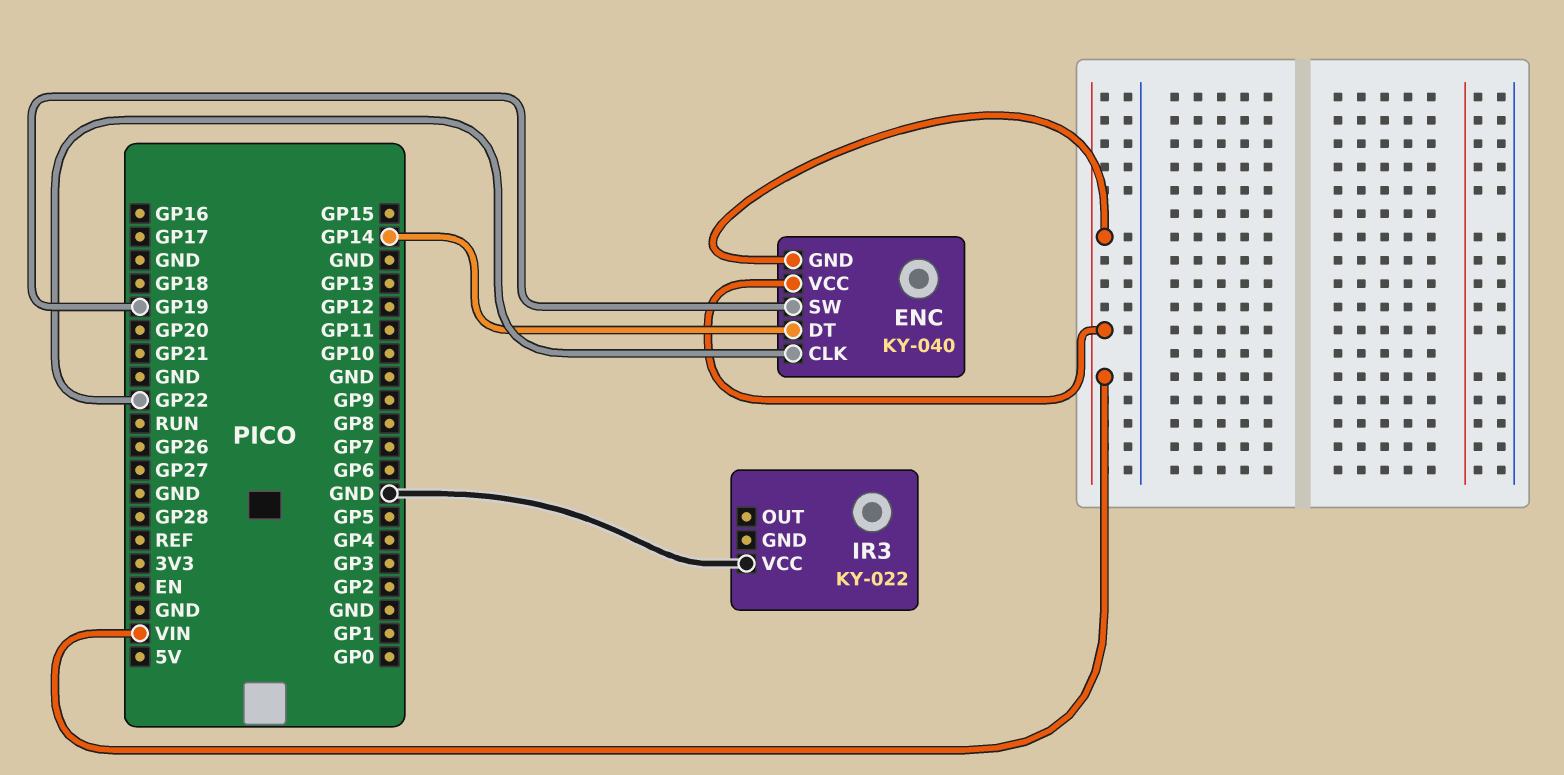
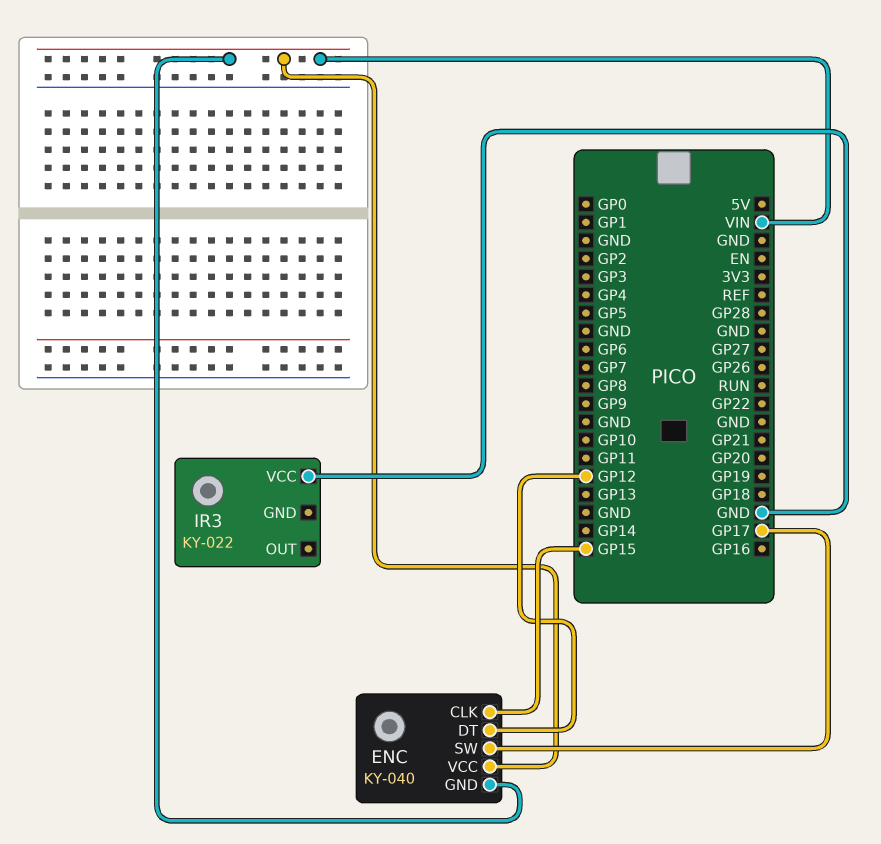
ENC pin CLK: GP22 -> GP15
ENC pin DT: GP14 -> GP12
ENC pin SW: GP19 -> GP17

